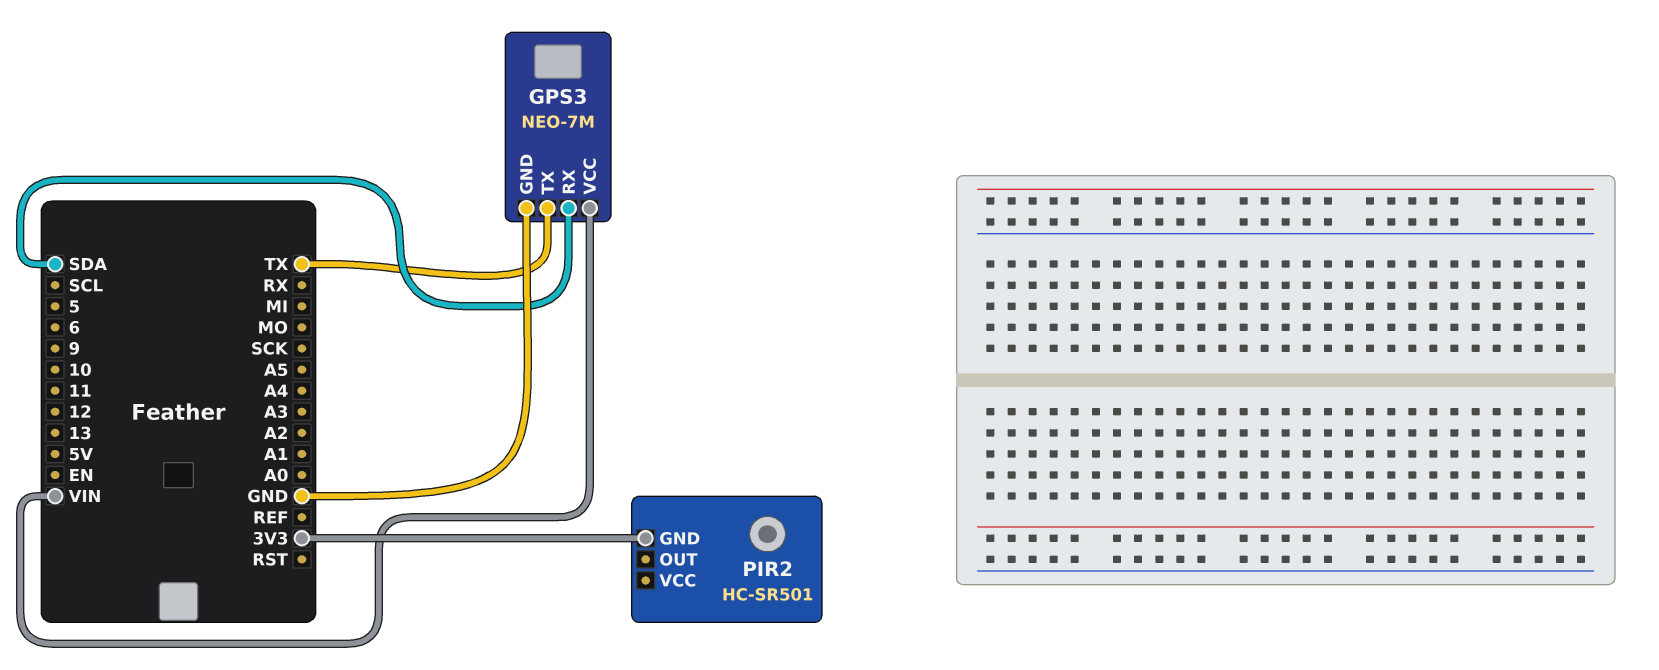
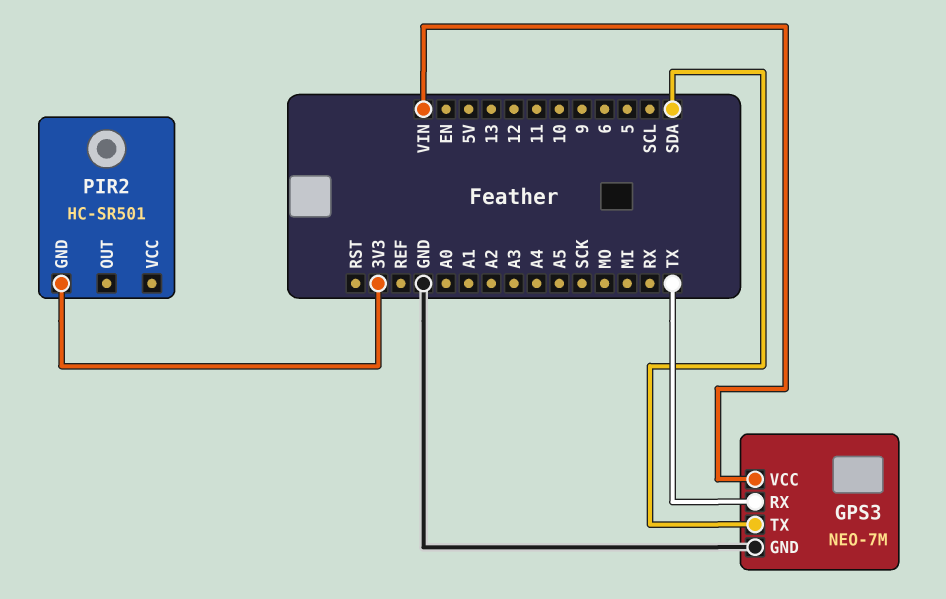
GPS3 pin RX: SDA -> TX
GPS3 pin TX: TX -> SDA

